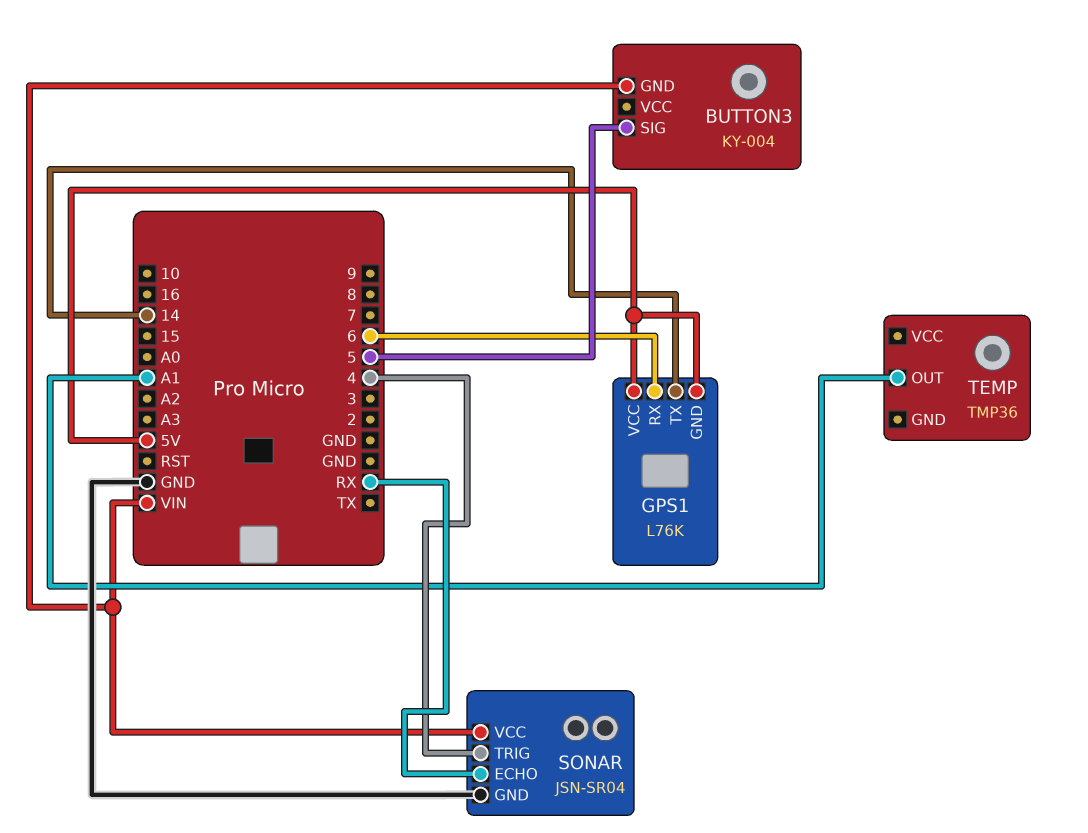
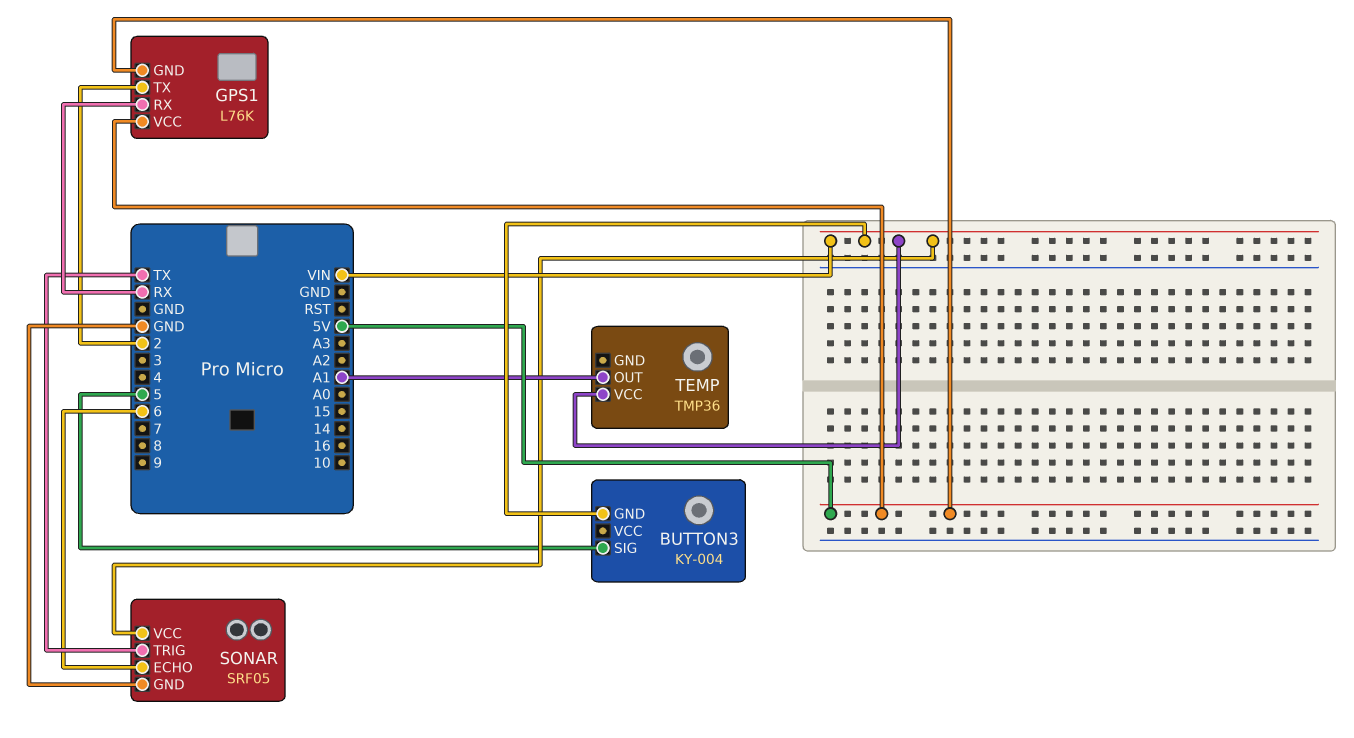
GPS1 pin RX: 6 -> RX
GPS1 pin TX: 14 -> 2
SONAR: JSN-SR04 -> SRF05
SONAR pin ECHO: RX -> 6
SONAR pin TRIG: 4 -> TX
TEMP pin VCC: none -> VIN

